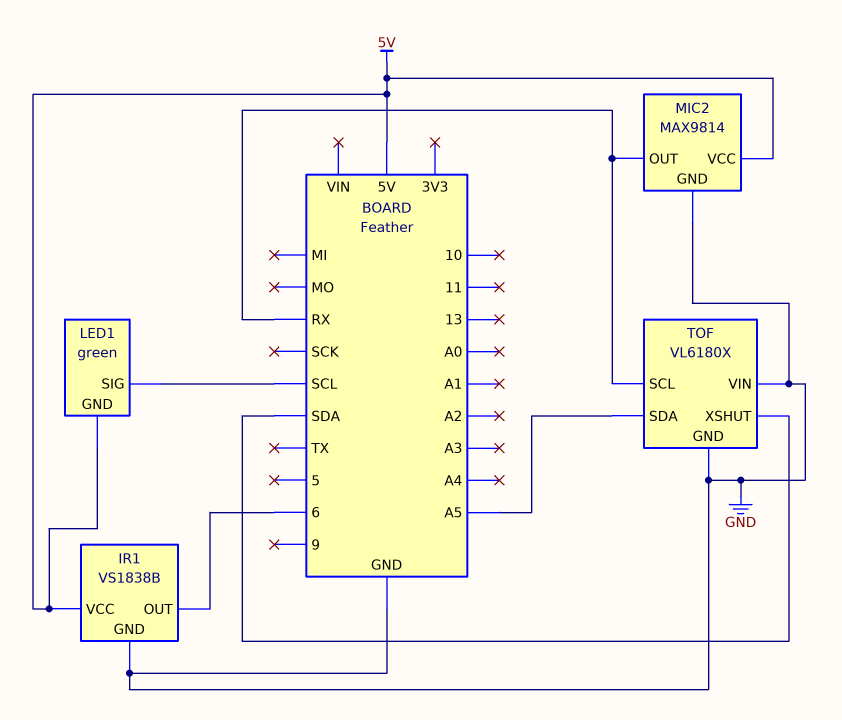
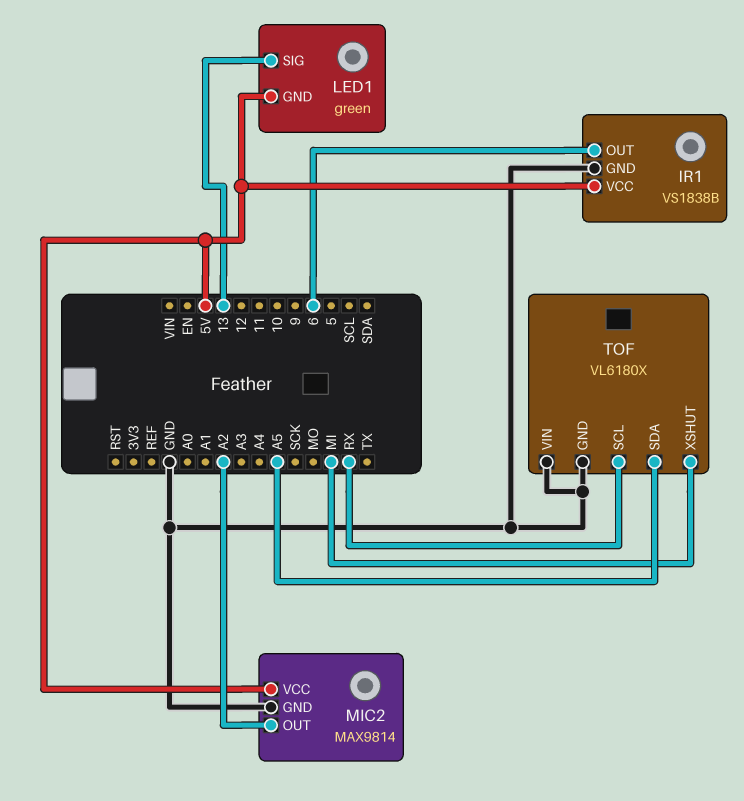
LED1 pin SIG: SCL -> 13
MIC2 pin OUT: RX -> A2
TOF pin XSHUT: SDA -> MI

